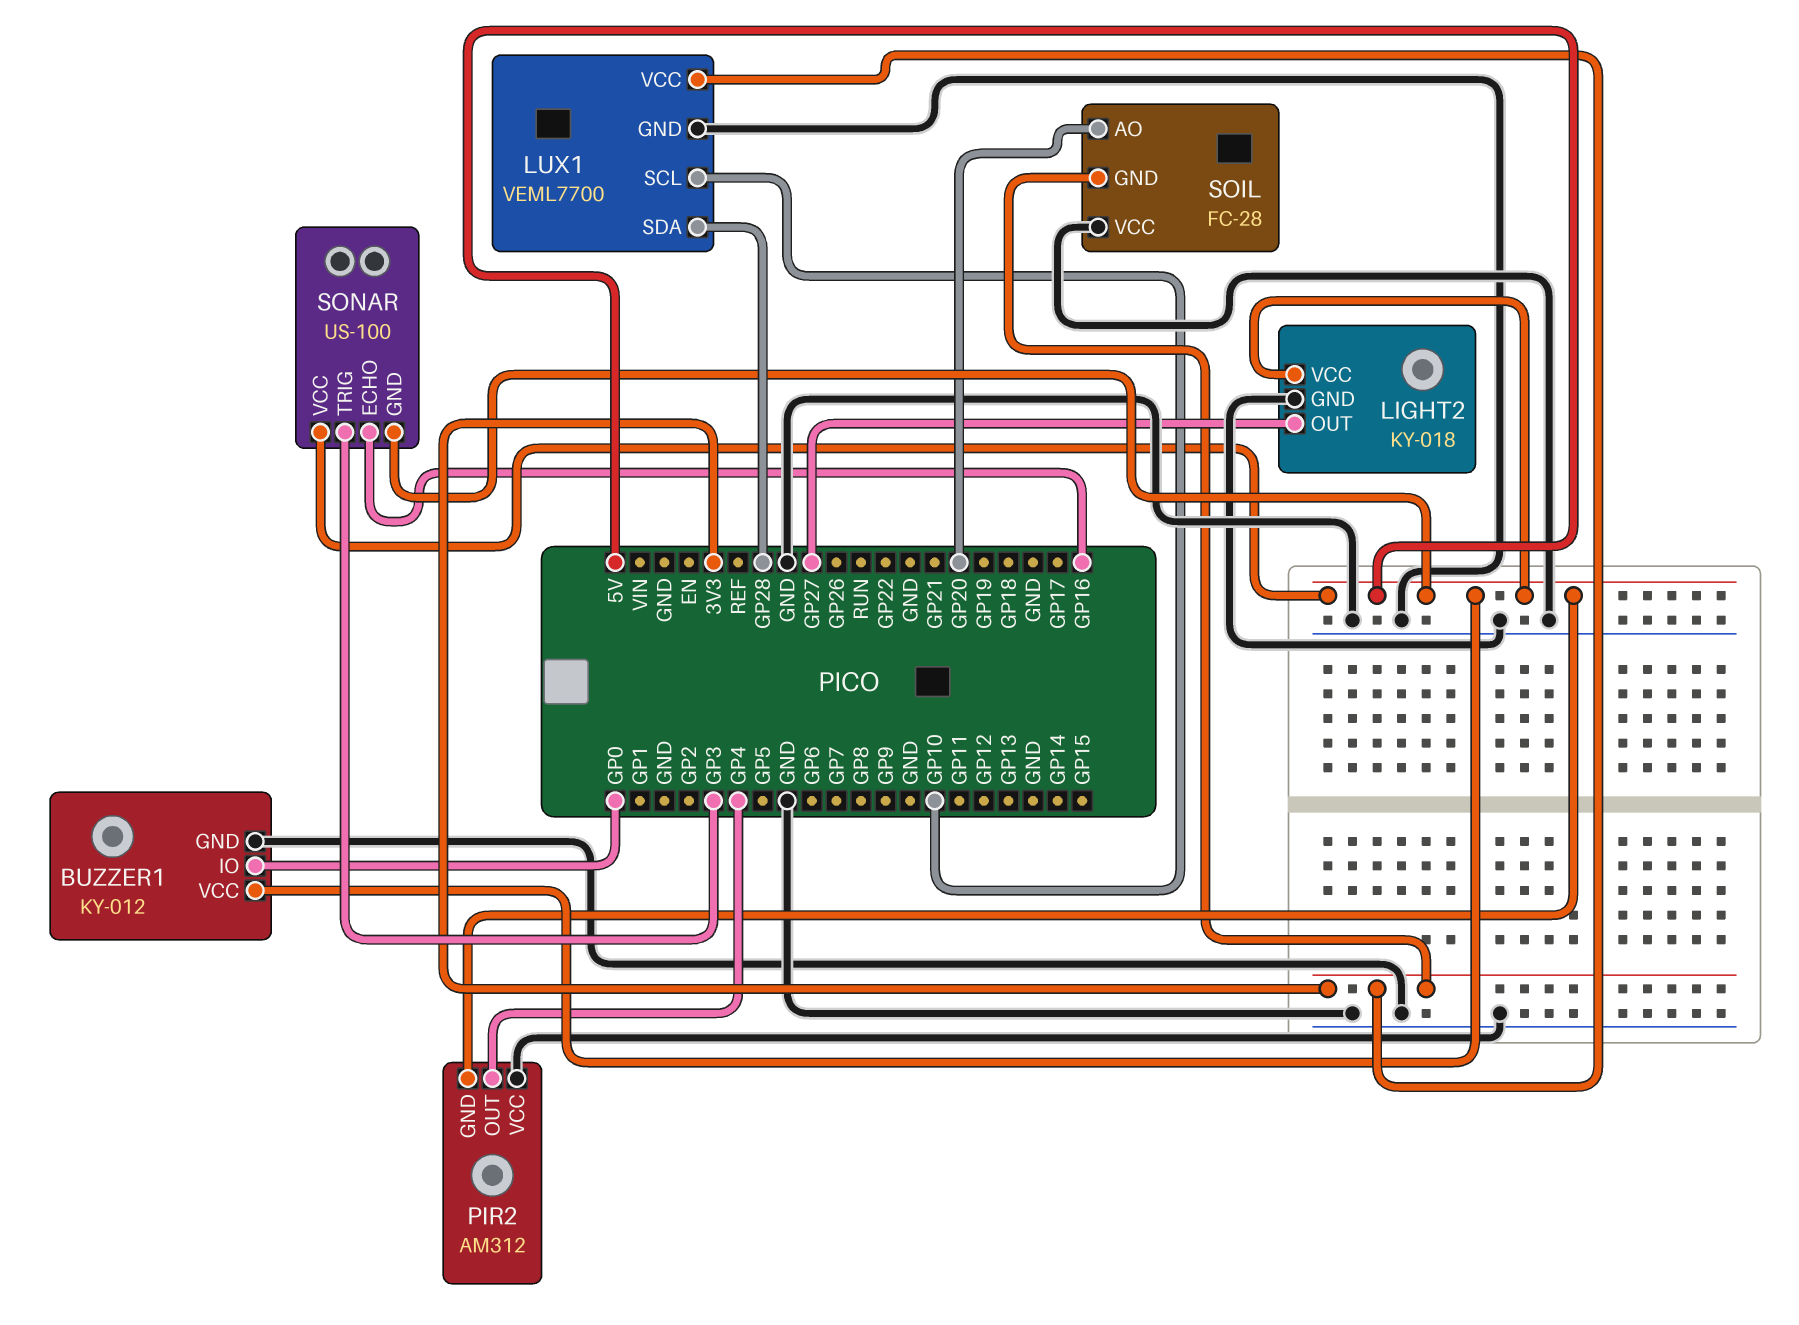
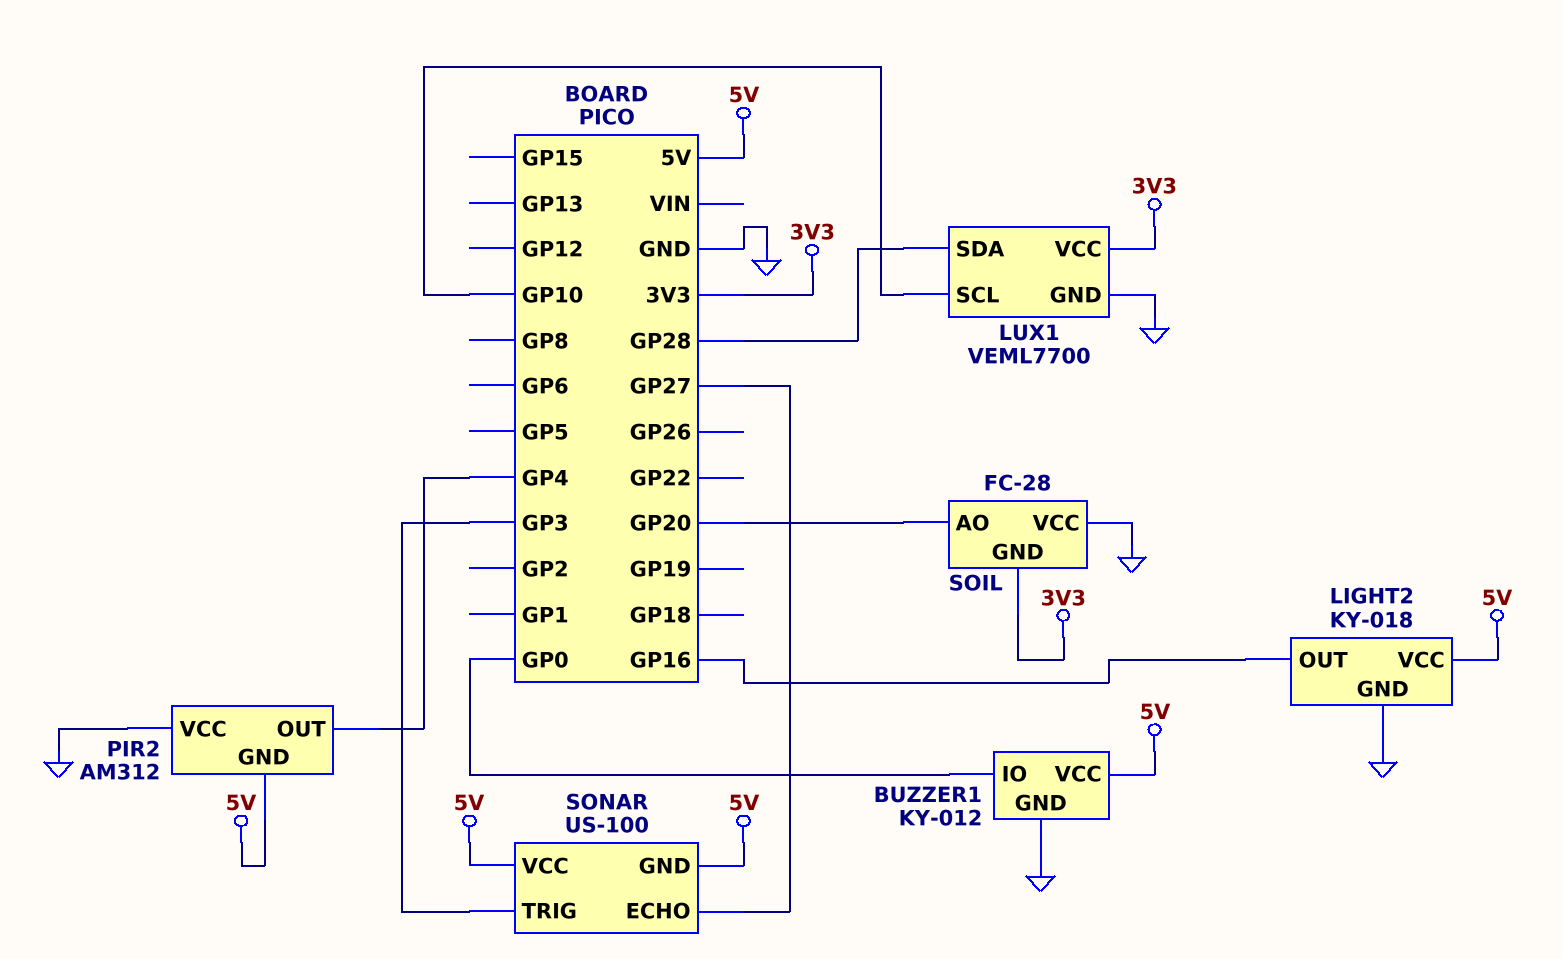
LIGHT2 pin OUT: GP27 -> GP16
SONAR pin ECHO: GP16 -> GP27

